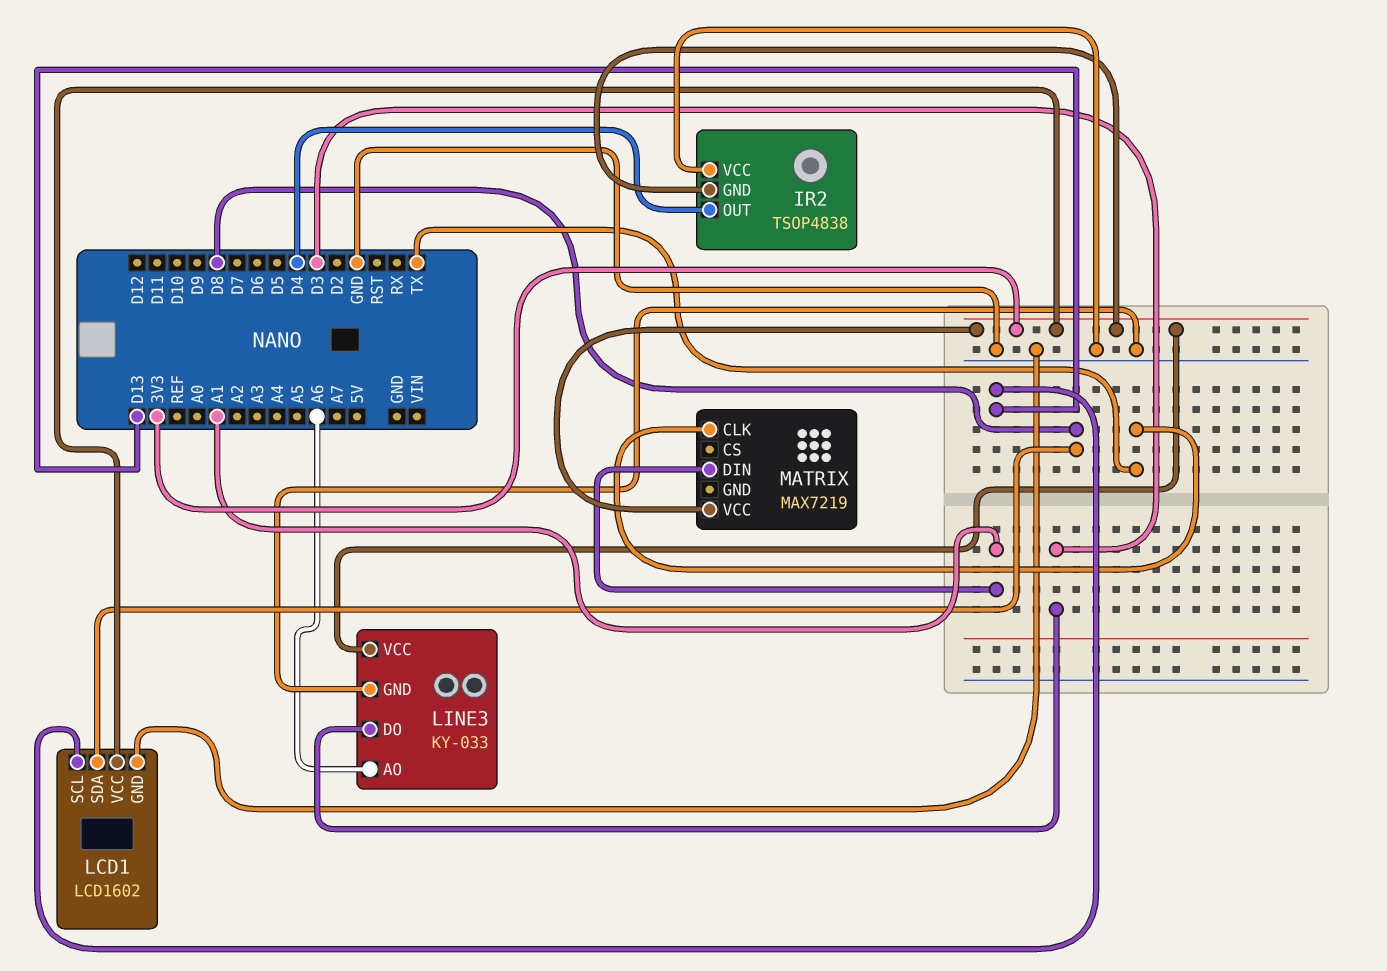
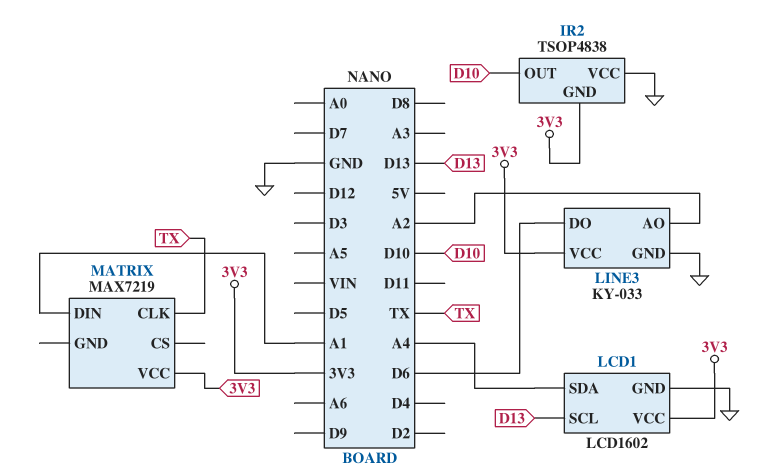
IR2 pin OUT: D4 -> D10
LCD1 pin SDA: D8 -> A4
LINE3 pin AO: A6 -> A2
LINE3 pin DO: D3 -> D6

